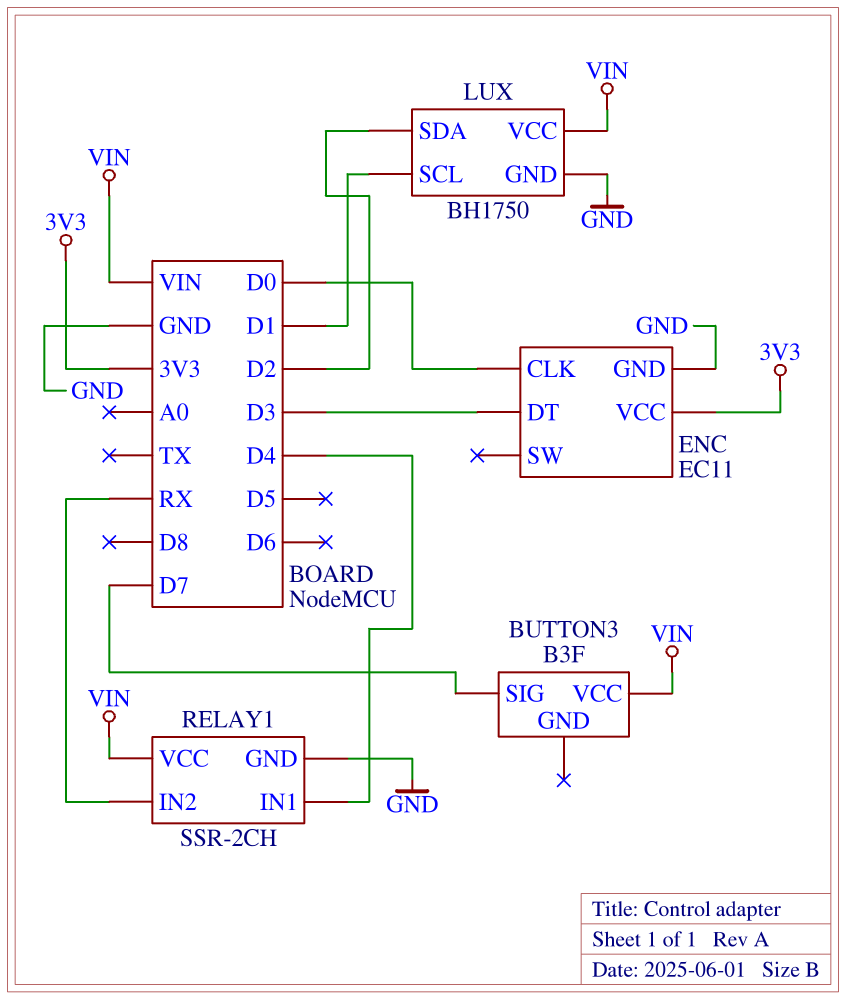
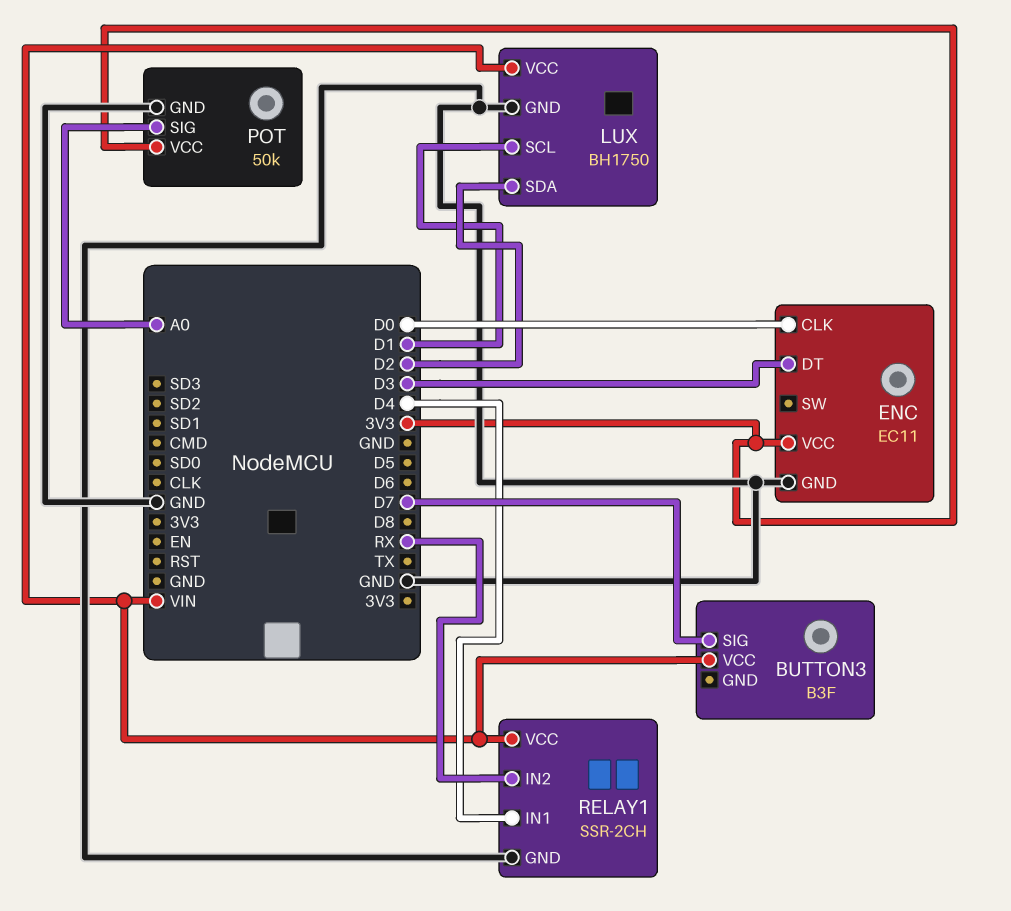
POT: none -> 50k
POT pin GND: none -> GND
POT pin SIG: none -> A0
POT pin VCC: none -> 3V3

